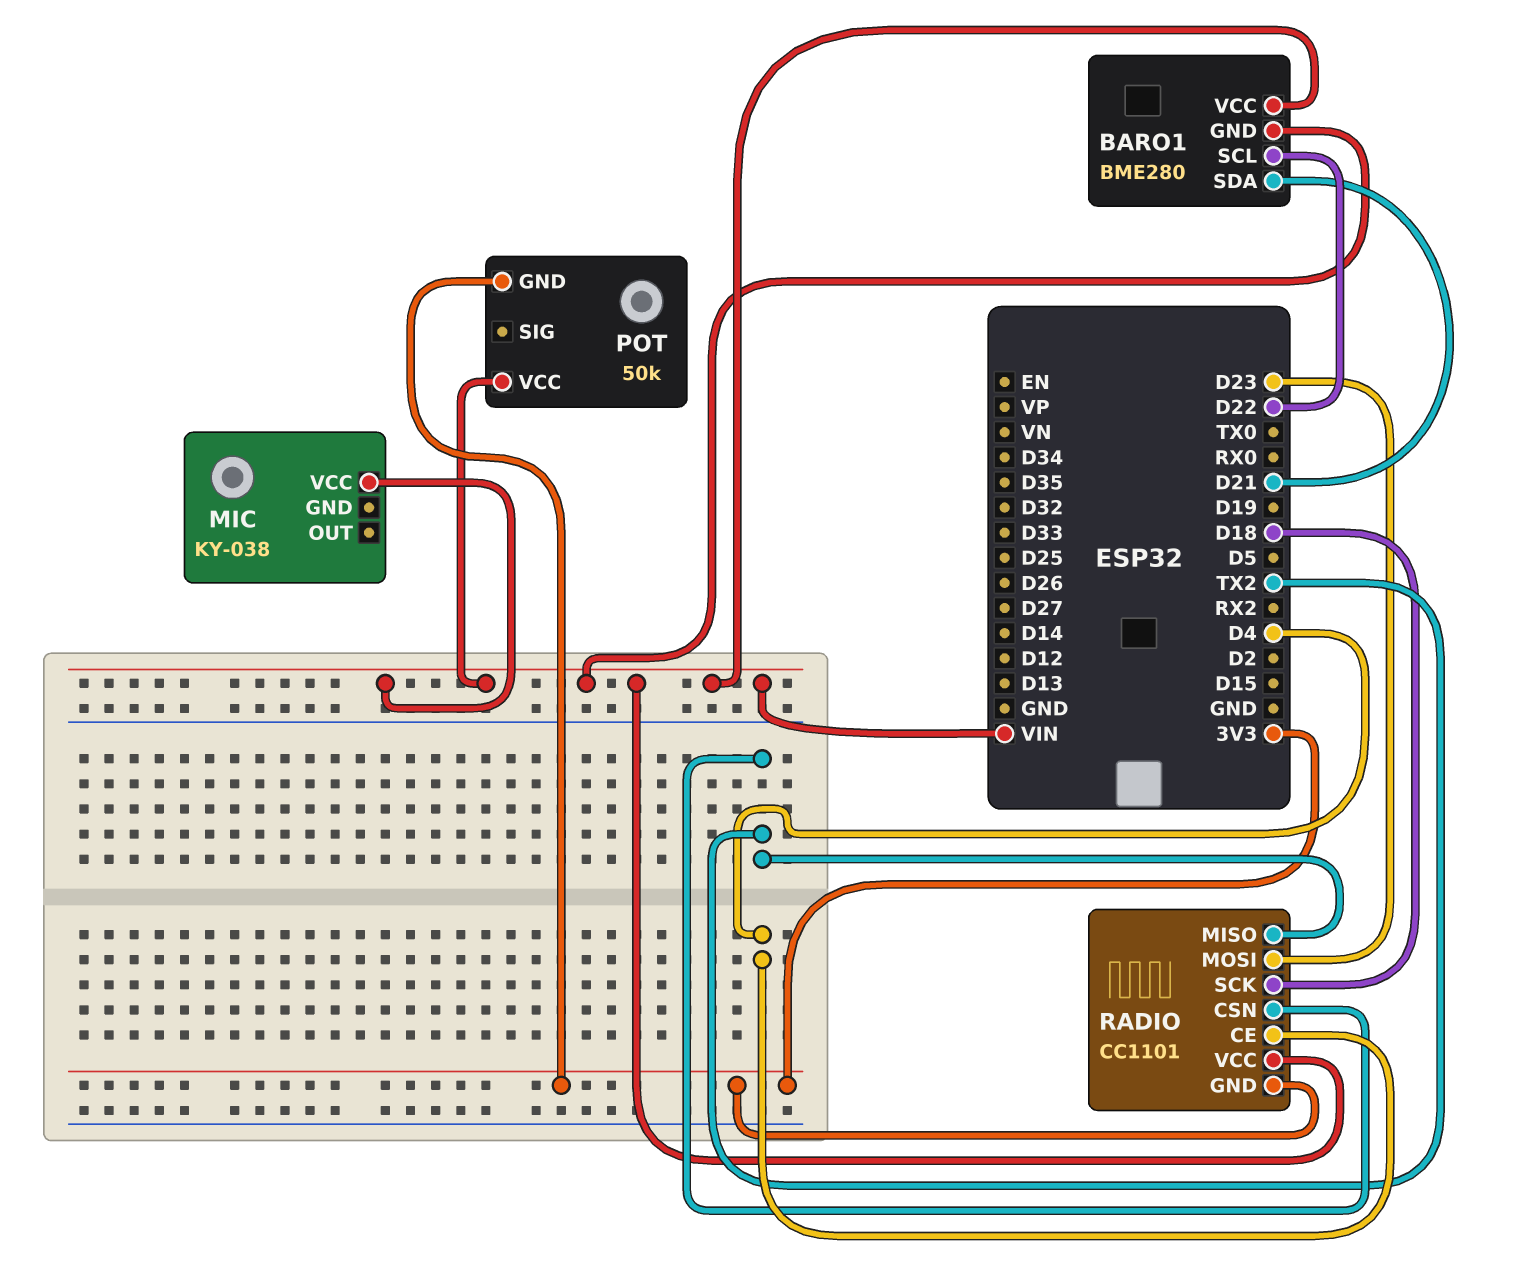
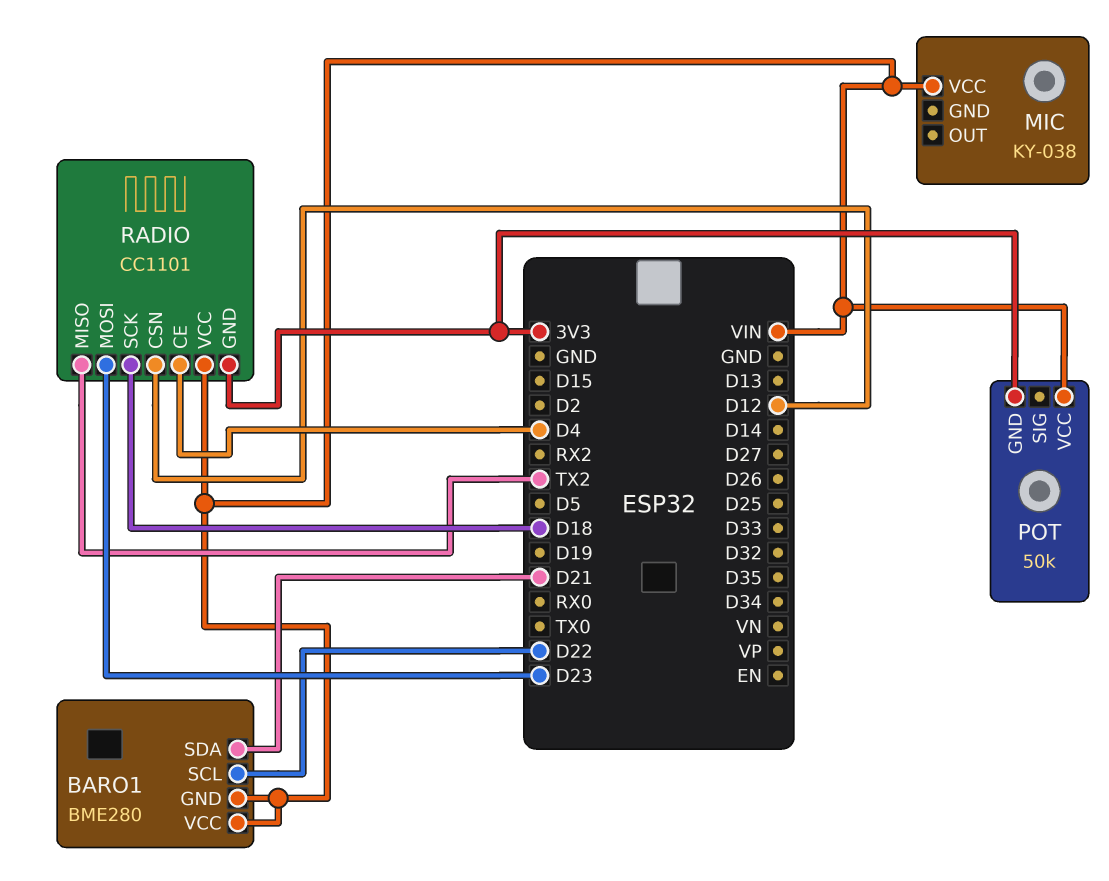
RADIO pin CSN: TX2 -> D12

